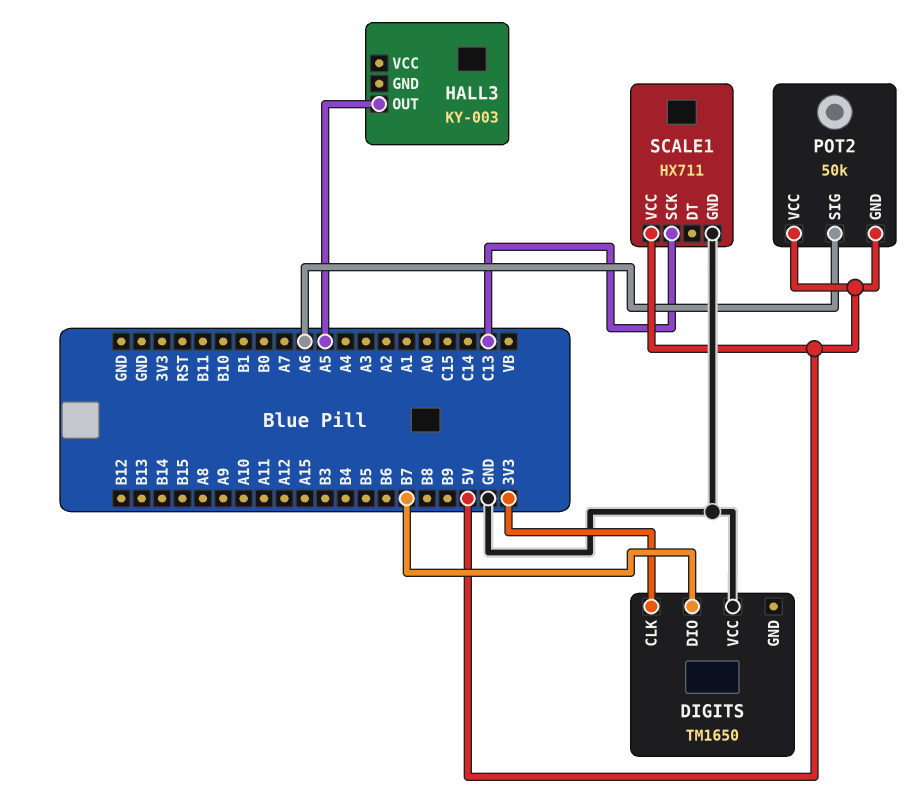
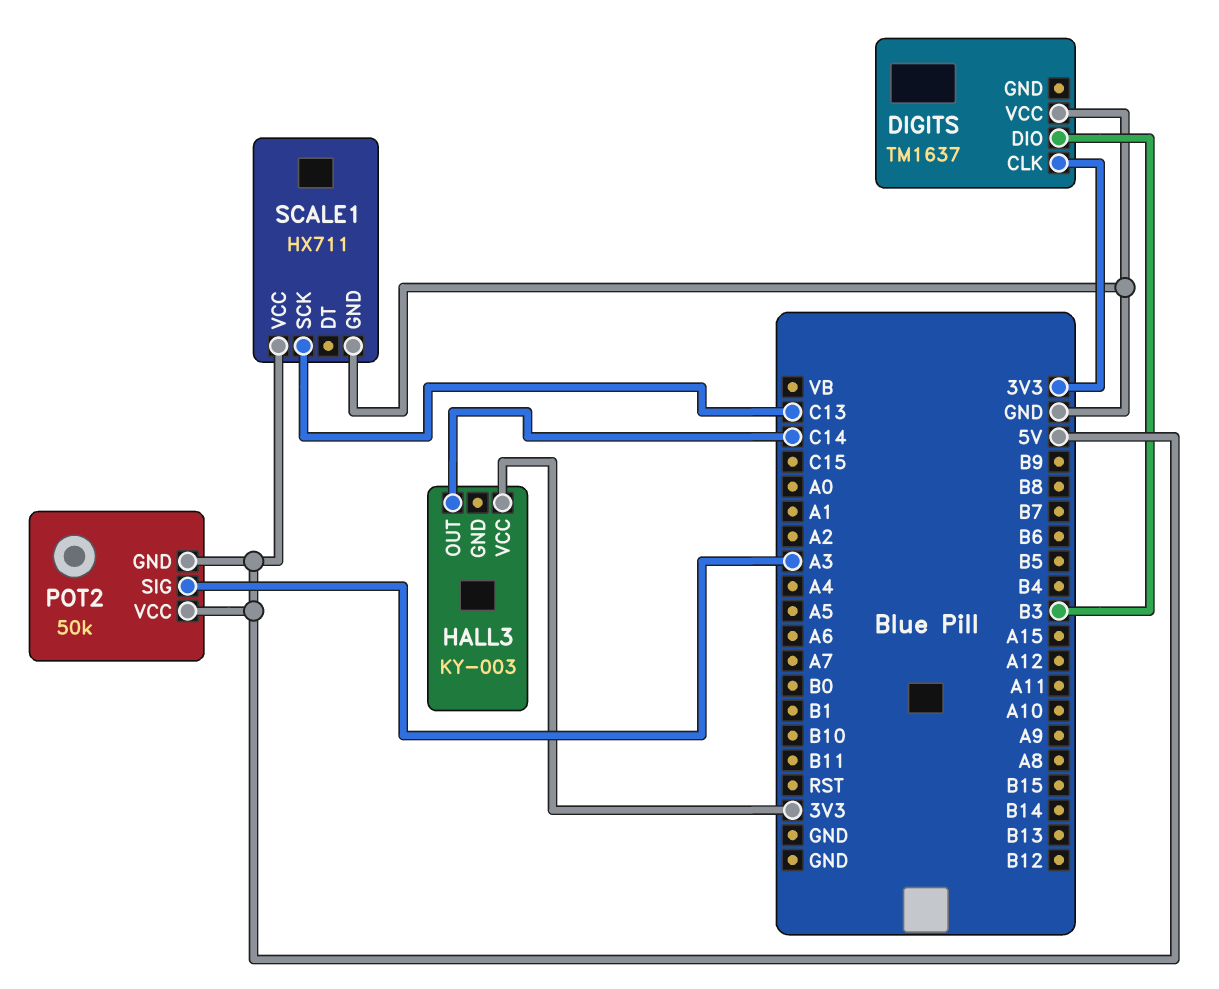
DIGITS: TM1650 -> TM1637
DIGITS pin DIO: B7 -> B3
HALL3 pin OUT: A5 -> C14
HALL3 pin VCC: none -> 3V3
POT2 pin SIG: A6 -> A3

